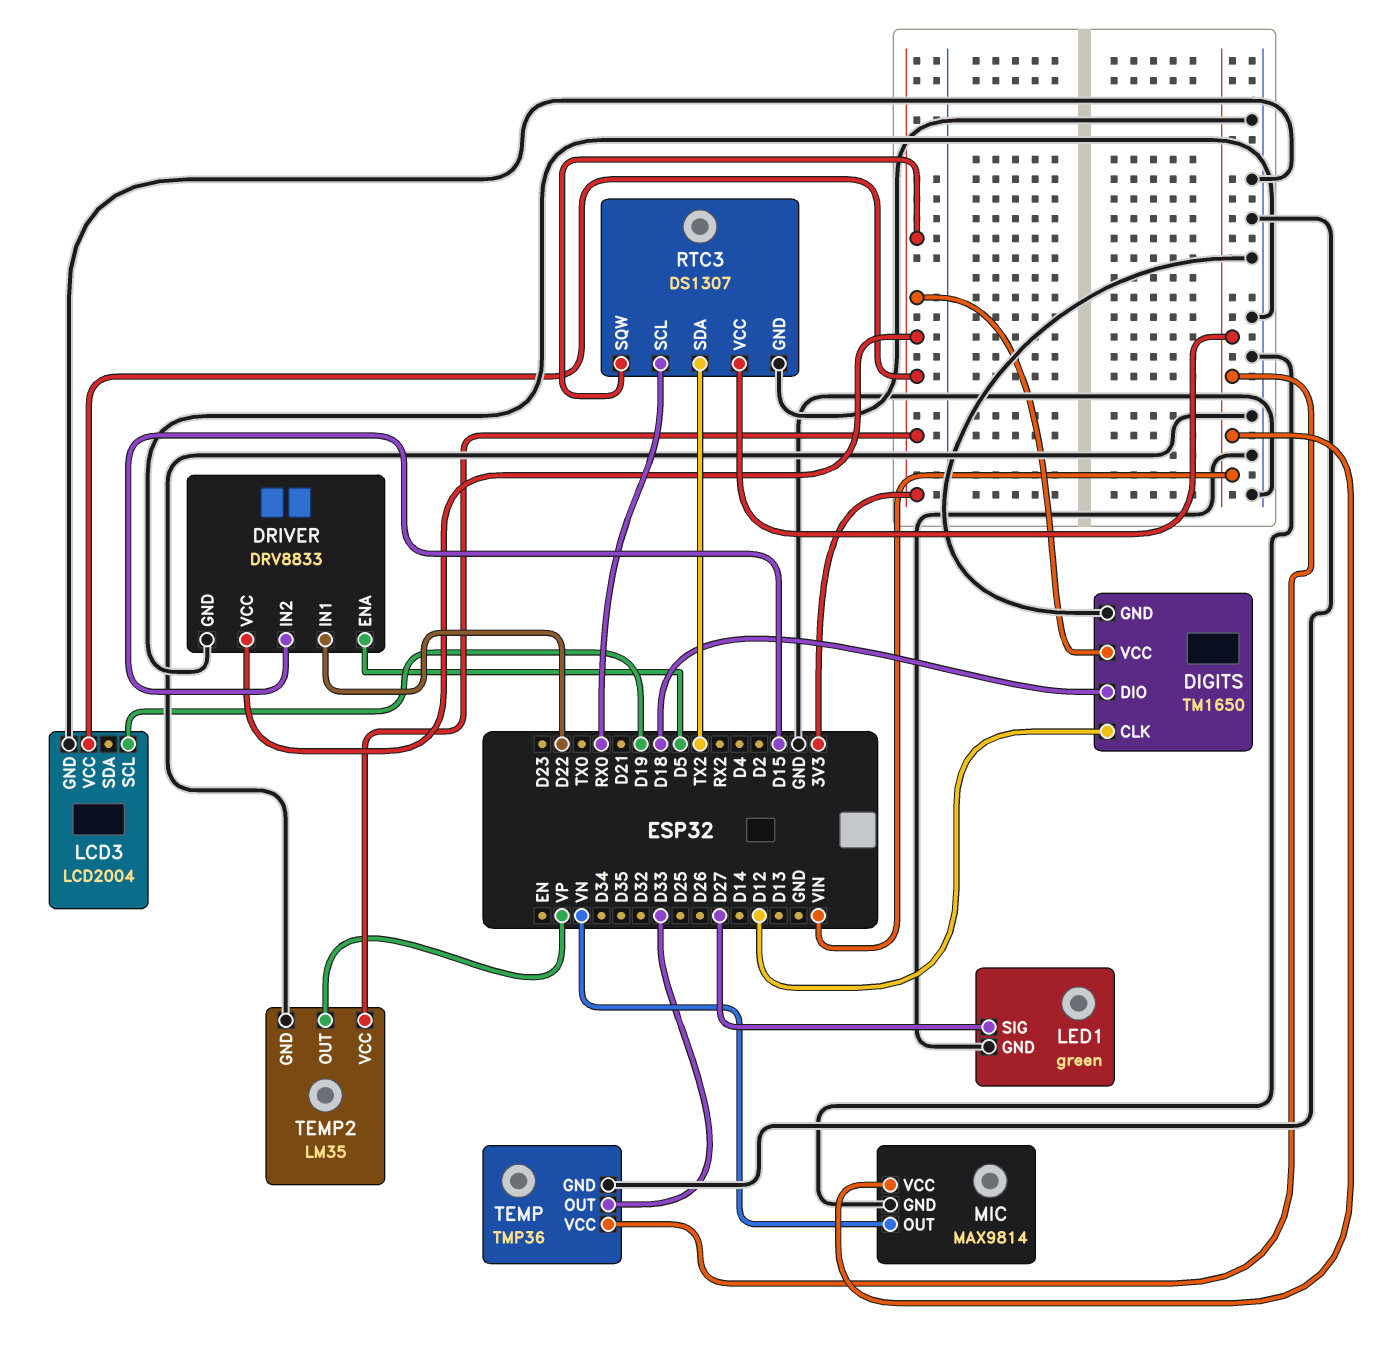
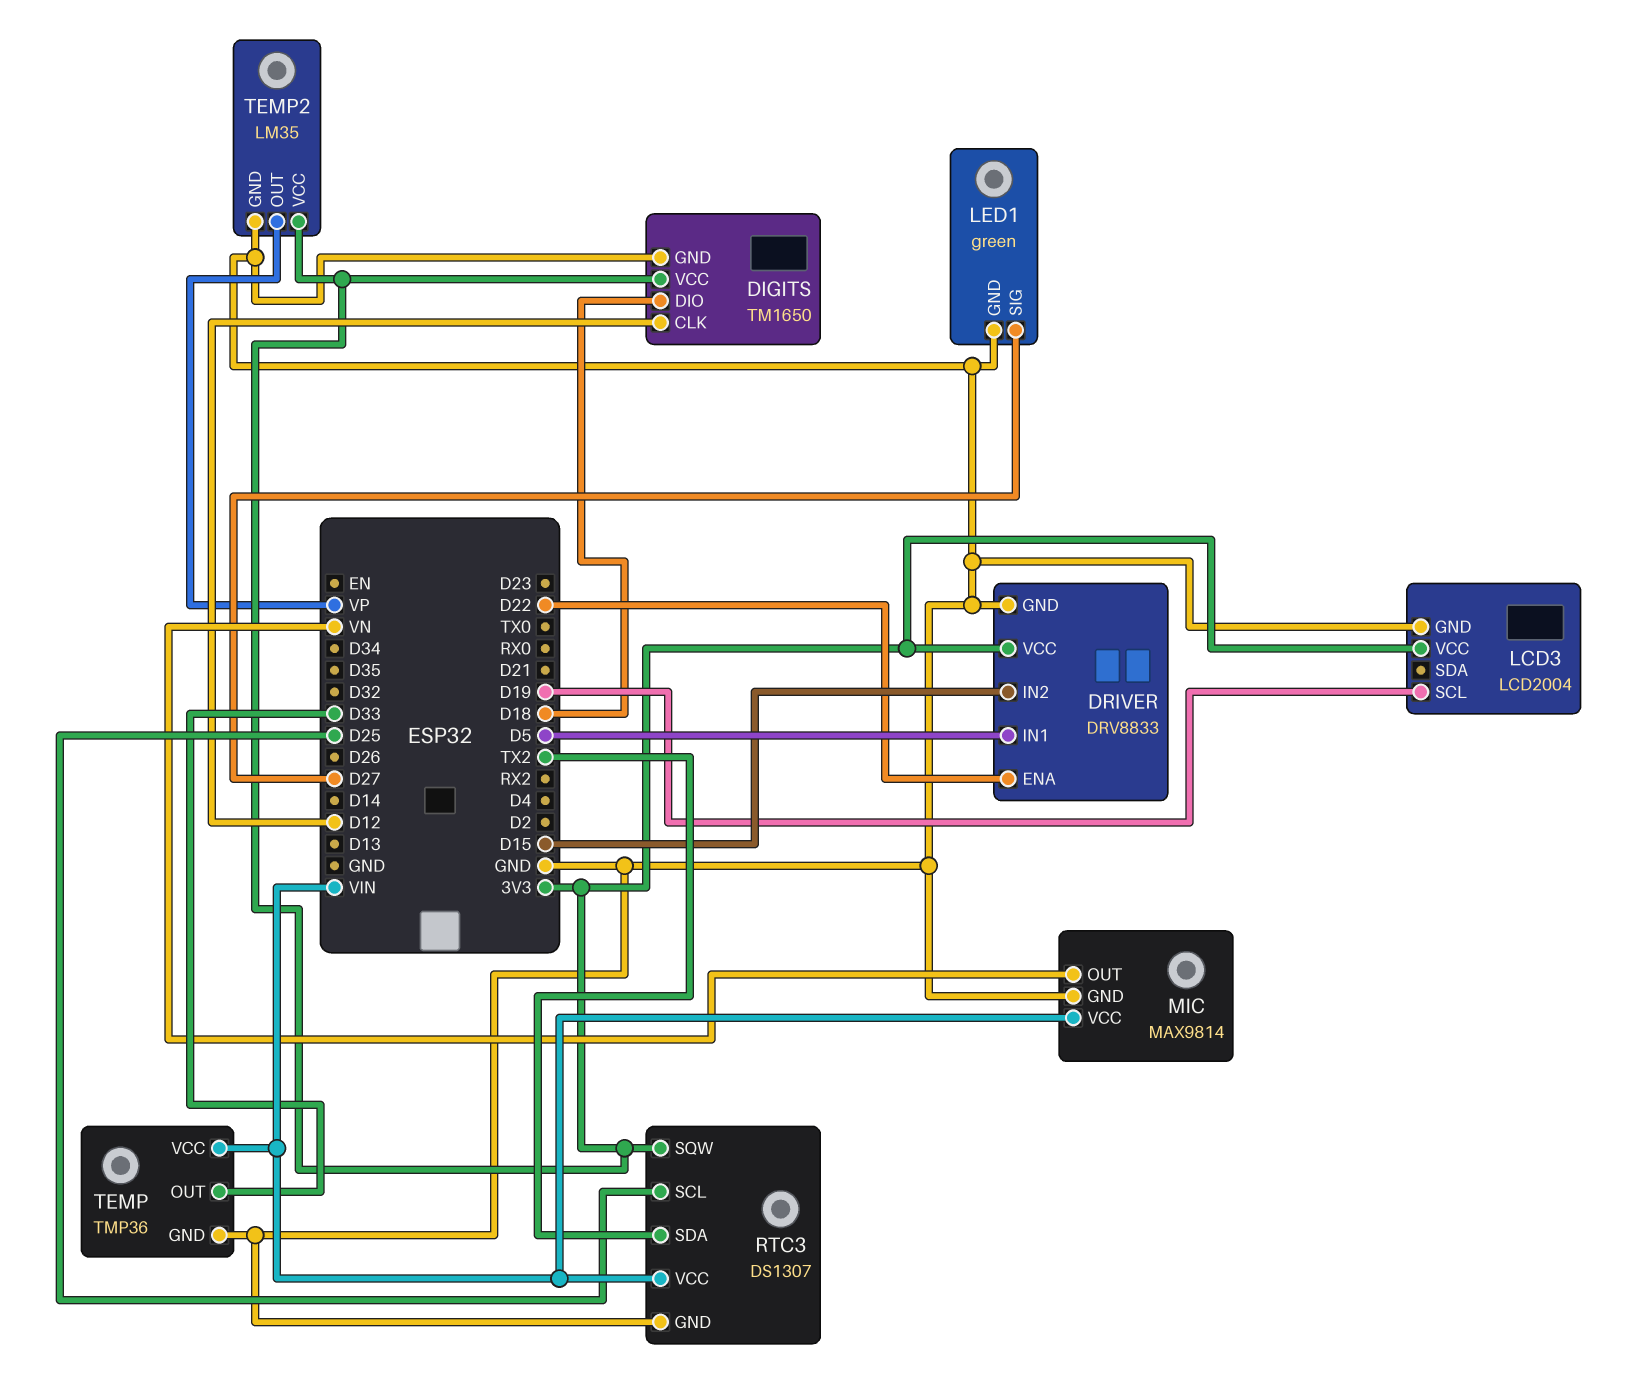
DRIVER pin ENA: D5 -> D22
DRIVER pin IN1: D22 -> D5
RTC3 pin SCL: RX0 -> D25

